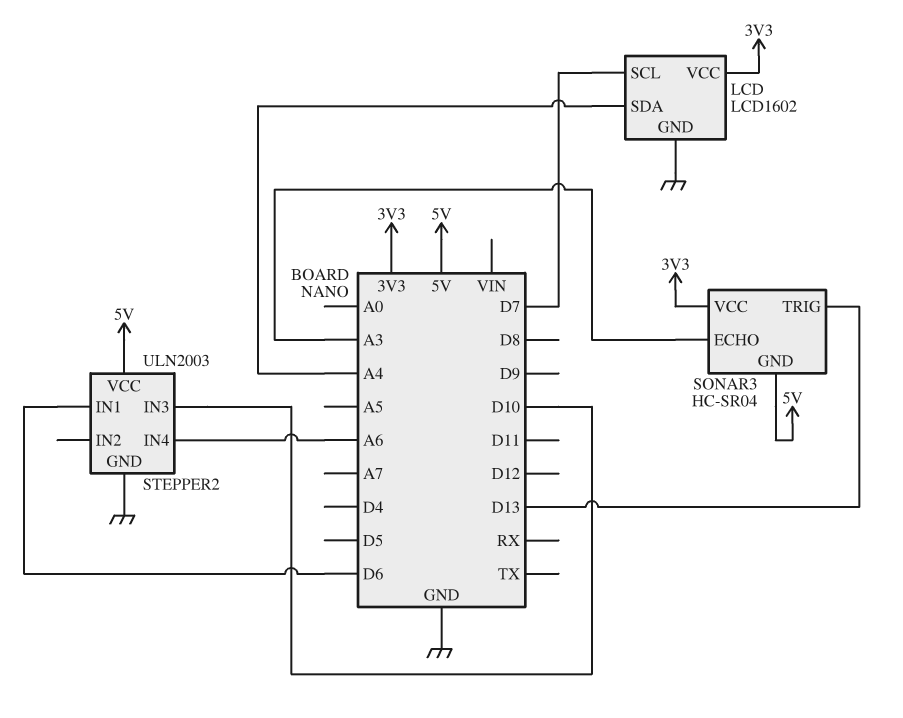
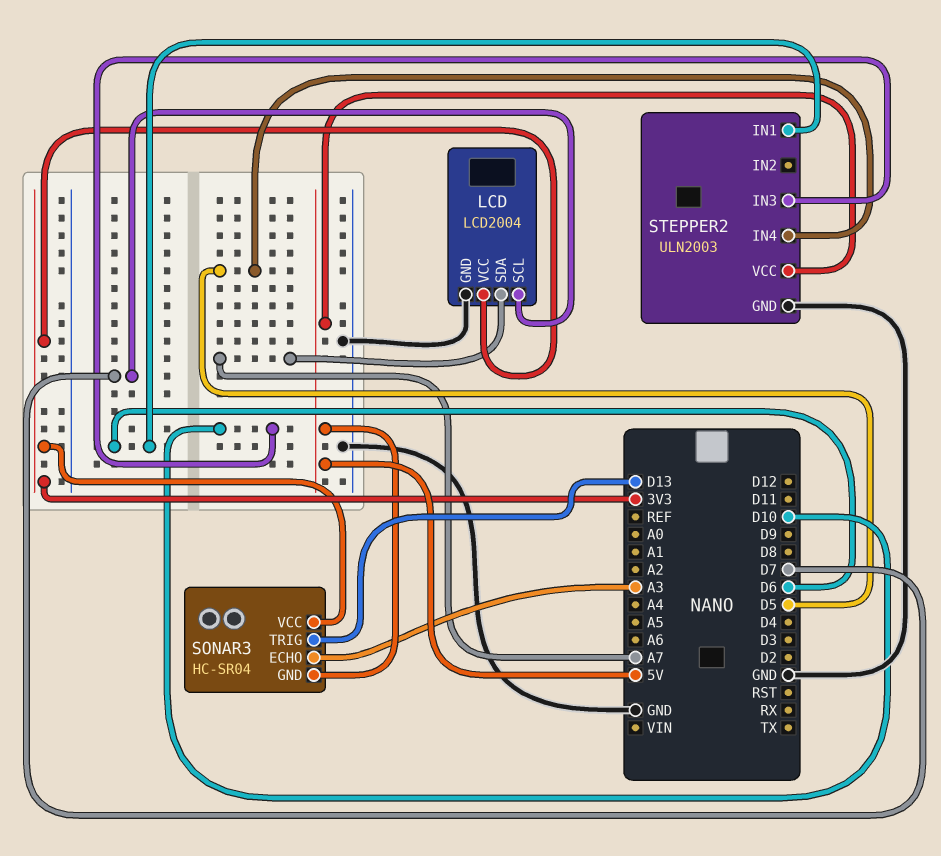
LCD: LCD1602 -> LCD2004
LCD pin SDA: A4 -> A7
STEPPER2 pin IN4: A6 -> D5

